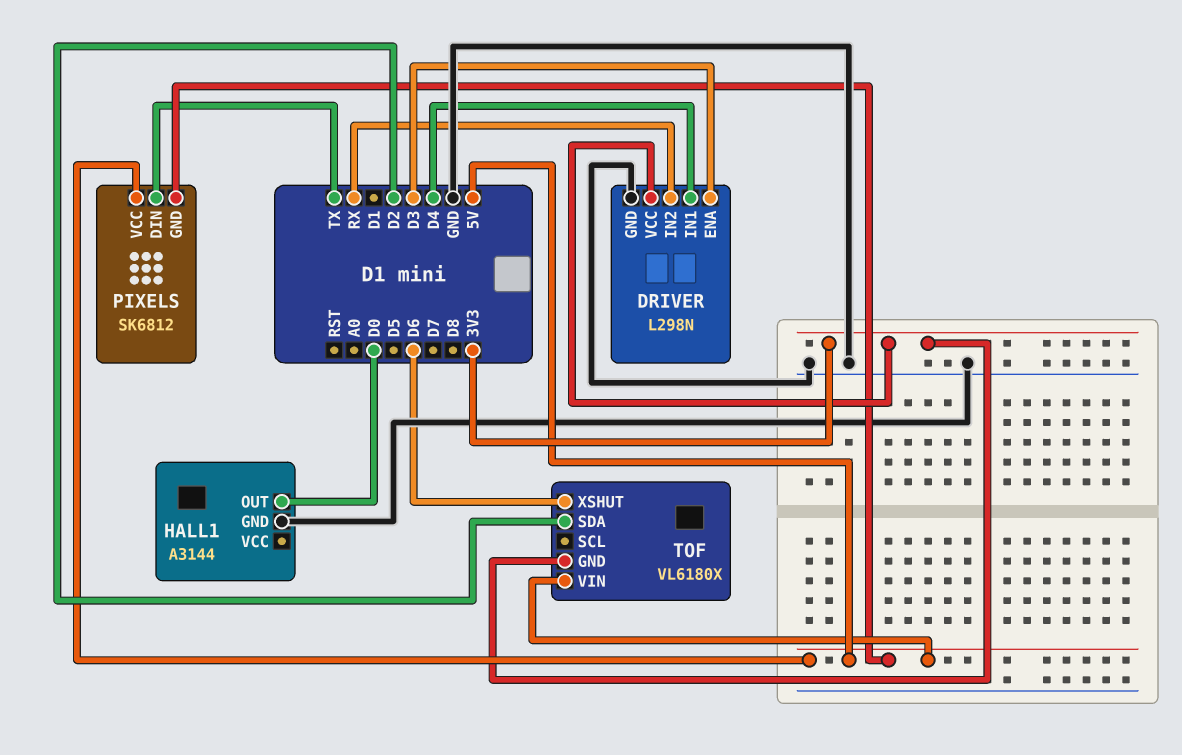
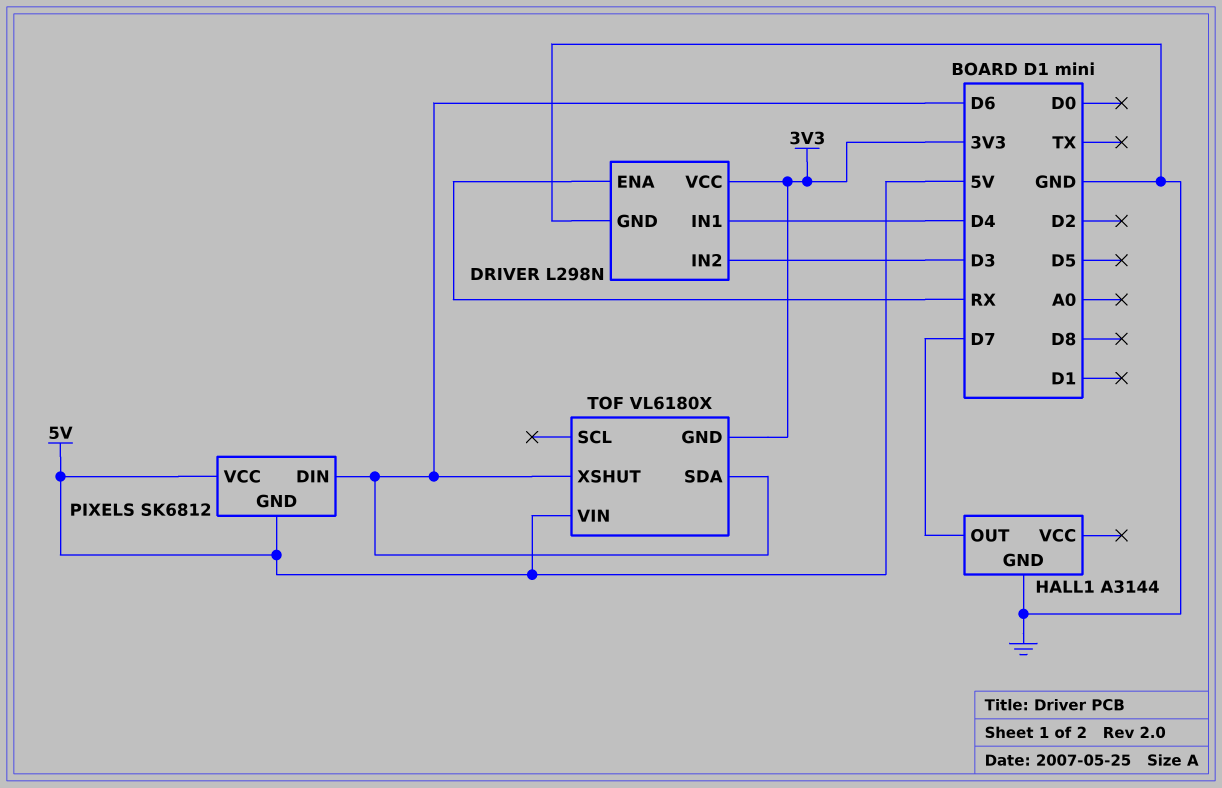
DRIVER pin ENA: D3 -> RX
DRIVER pin IN2: RX -> D3
HALL1 pin OUT: D0 -> D7
PIXELS pin DIN: TX -> D6
TOF pin SDA: D2 -> D6

